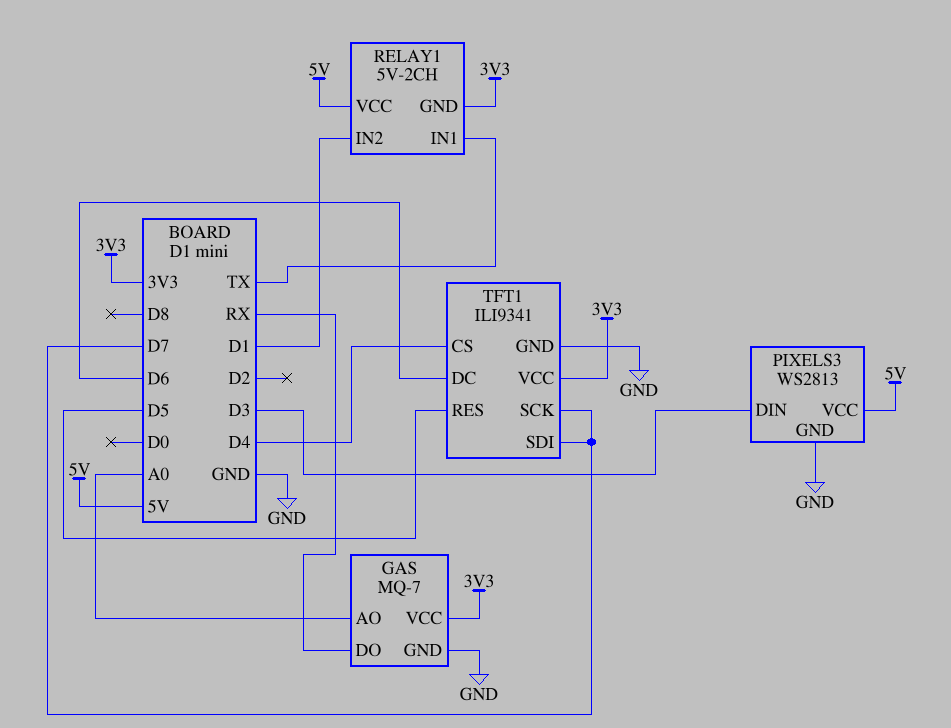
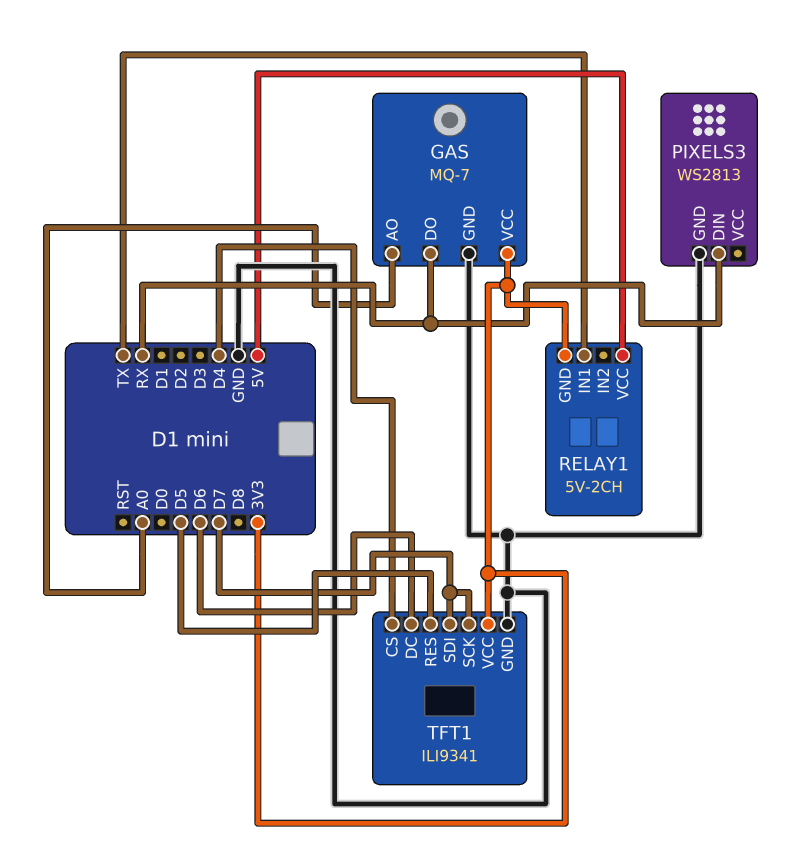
PIXELS3 pin DIN: D3 -> RX
PIXELS3 pin VCC: 5V -> none
RELAY1 pin IN2: D1 -> none

